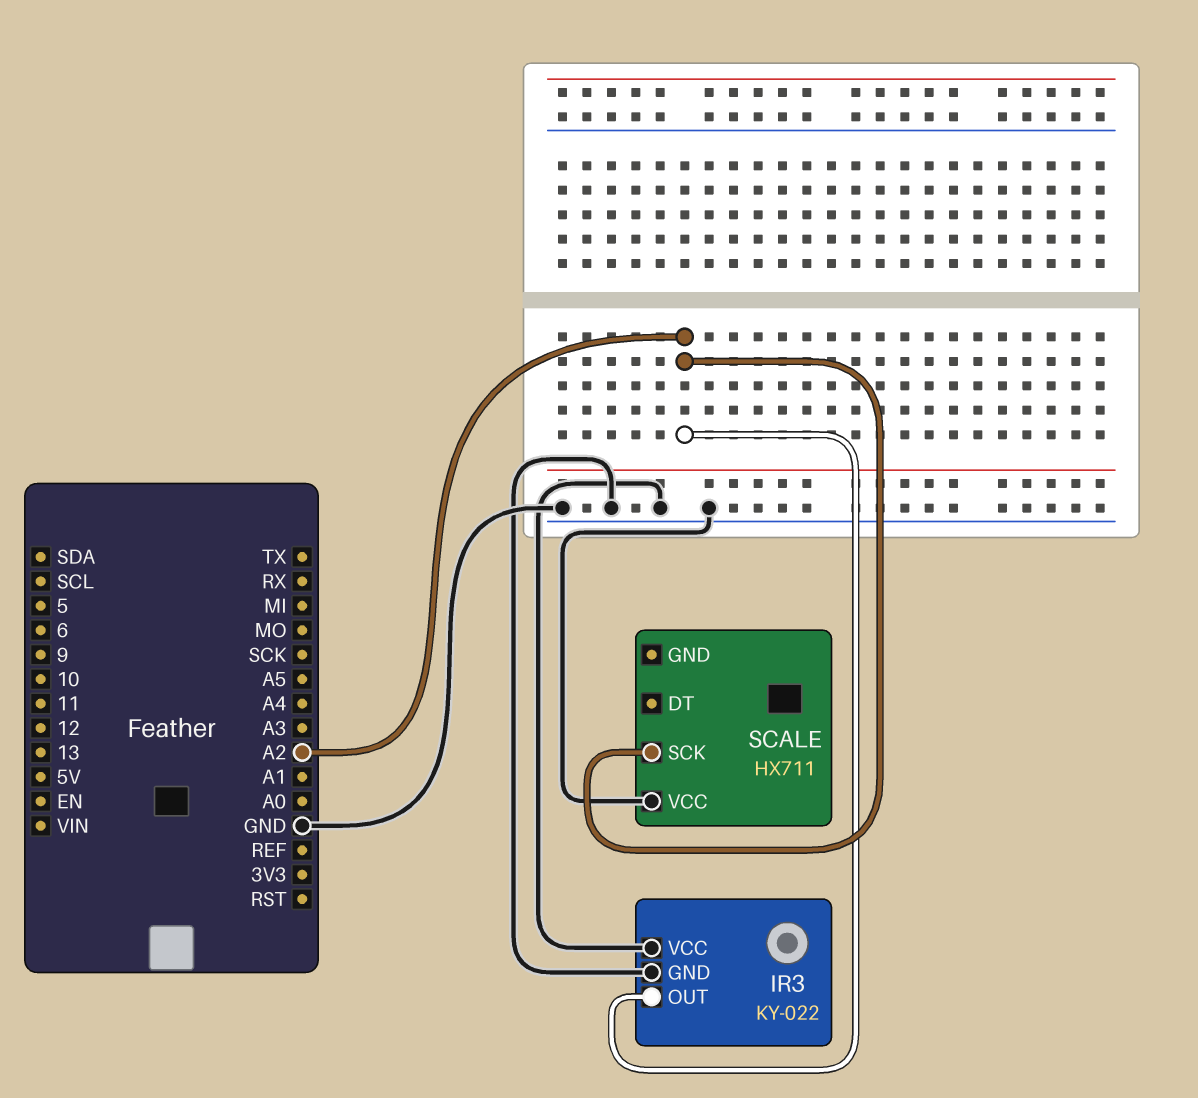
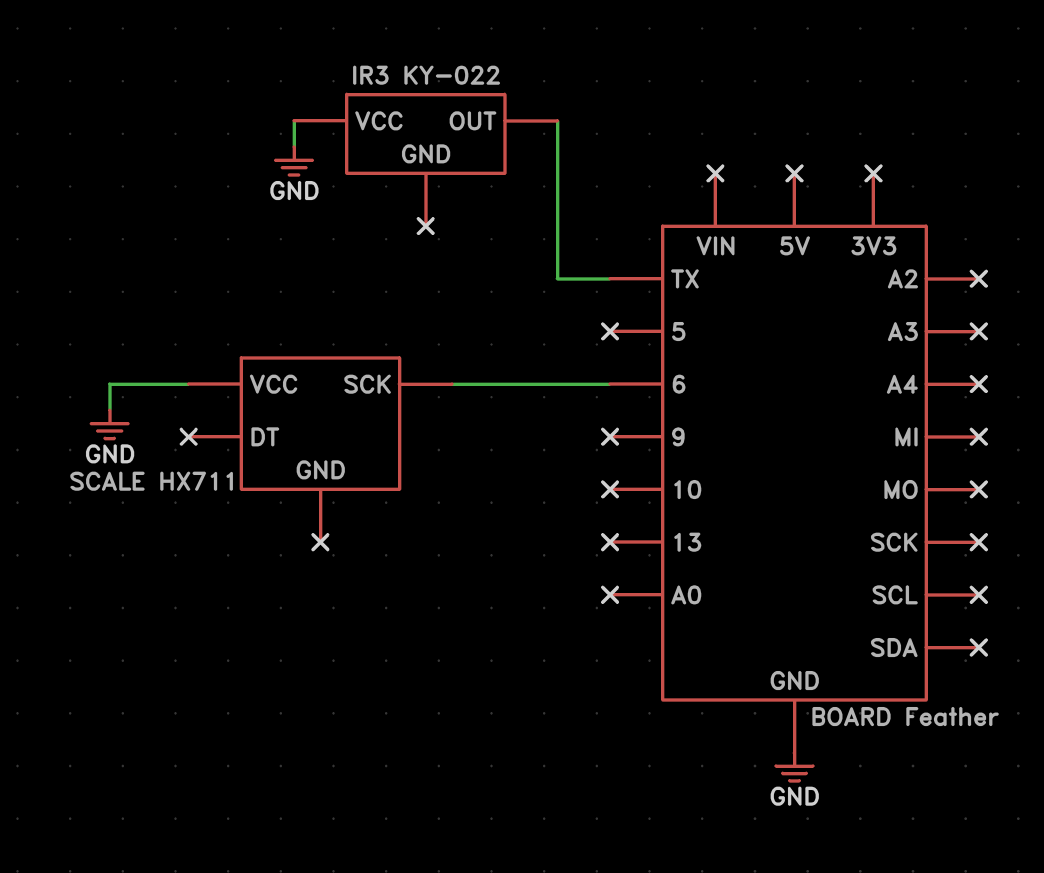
IR3 pin GND: GND -> none
IR3 pin OUT: A2 -> TX
SCALE pin SCK: A2 -> 6

